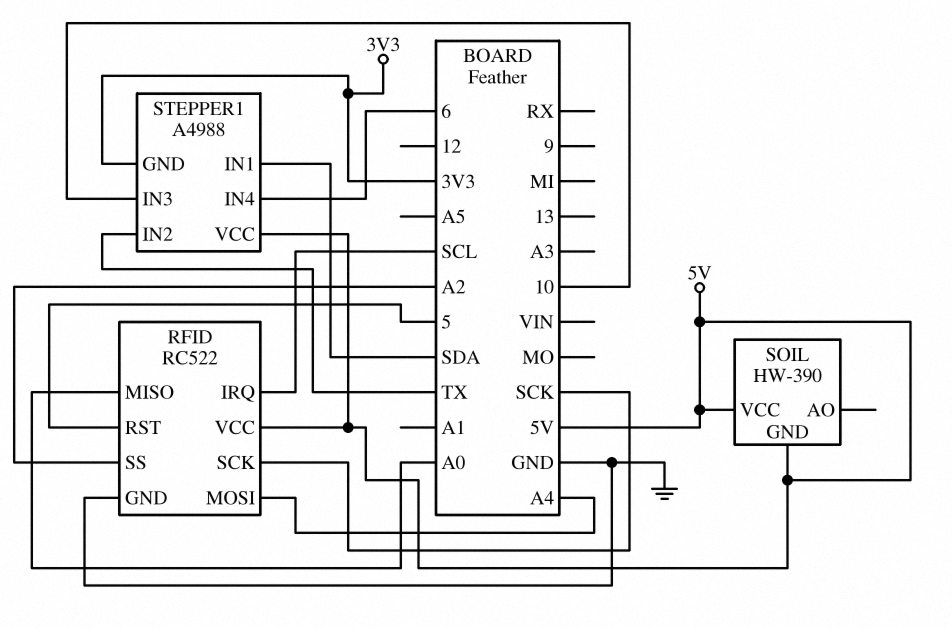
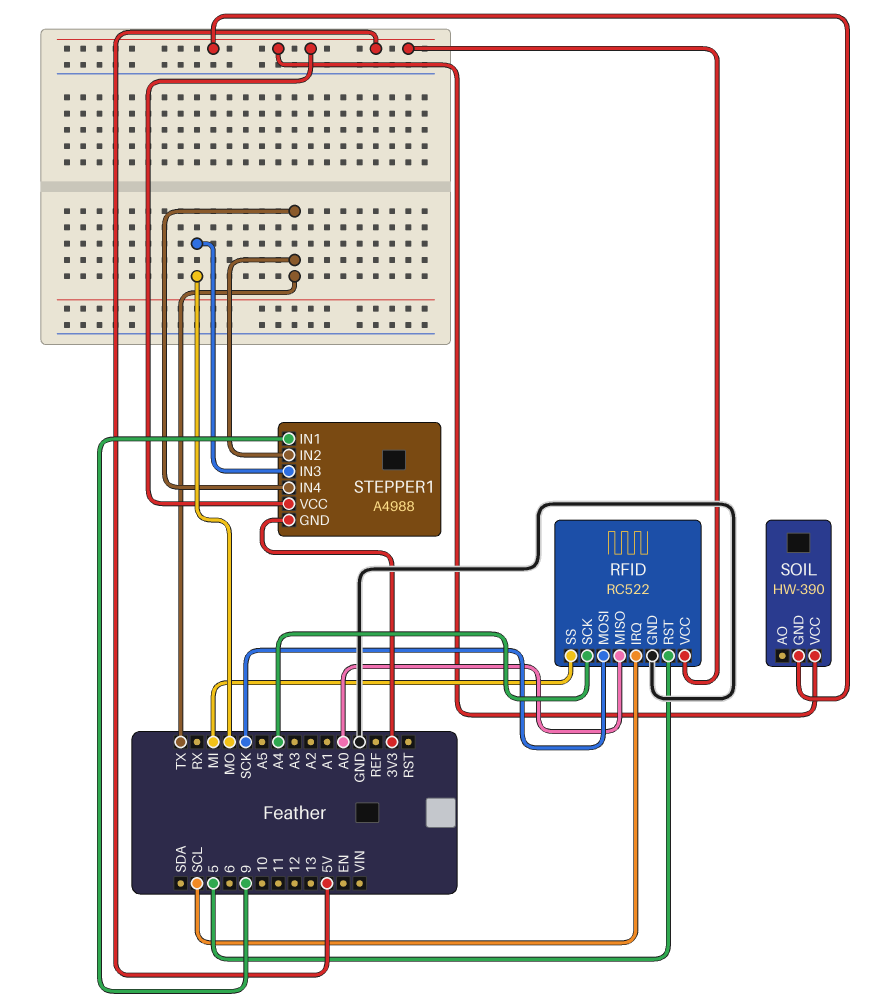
RFID pin MOSI: A4 -> SCK
RFID pin SCK: SCK -> A4
RFID pin SS: A2 -> MI
STEPPER1 pin IN1: SDA -> 9
STEPPER1 pin IN3: 10 -> MO
STEPPER1 pin IN4: 6 -> TX

